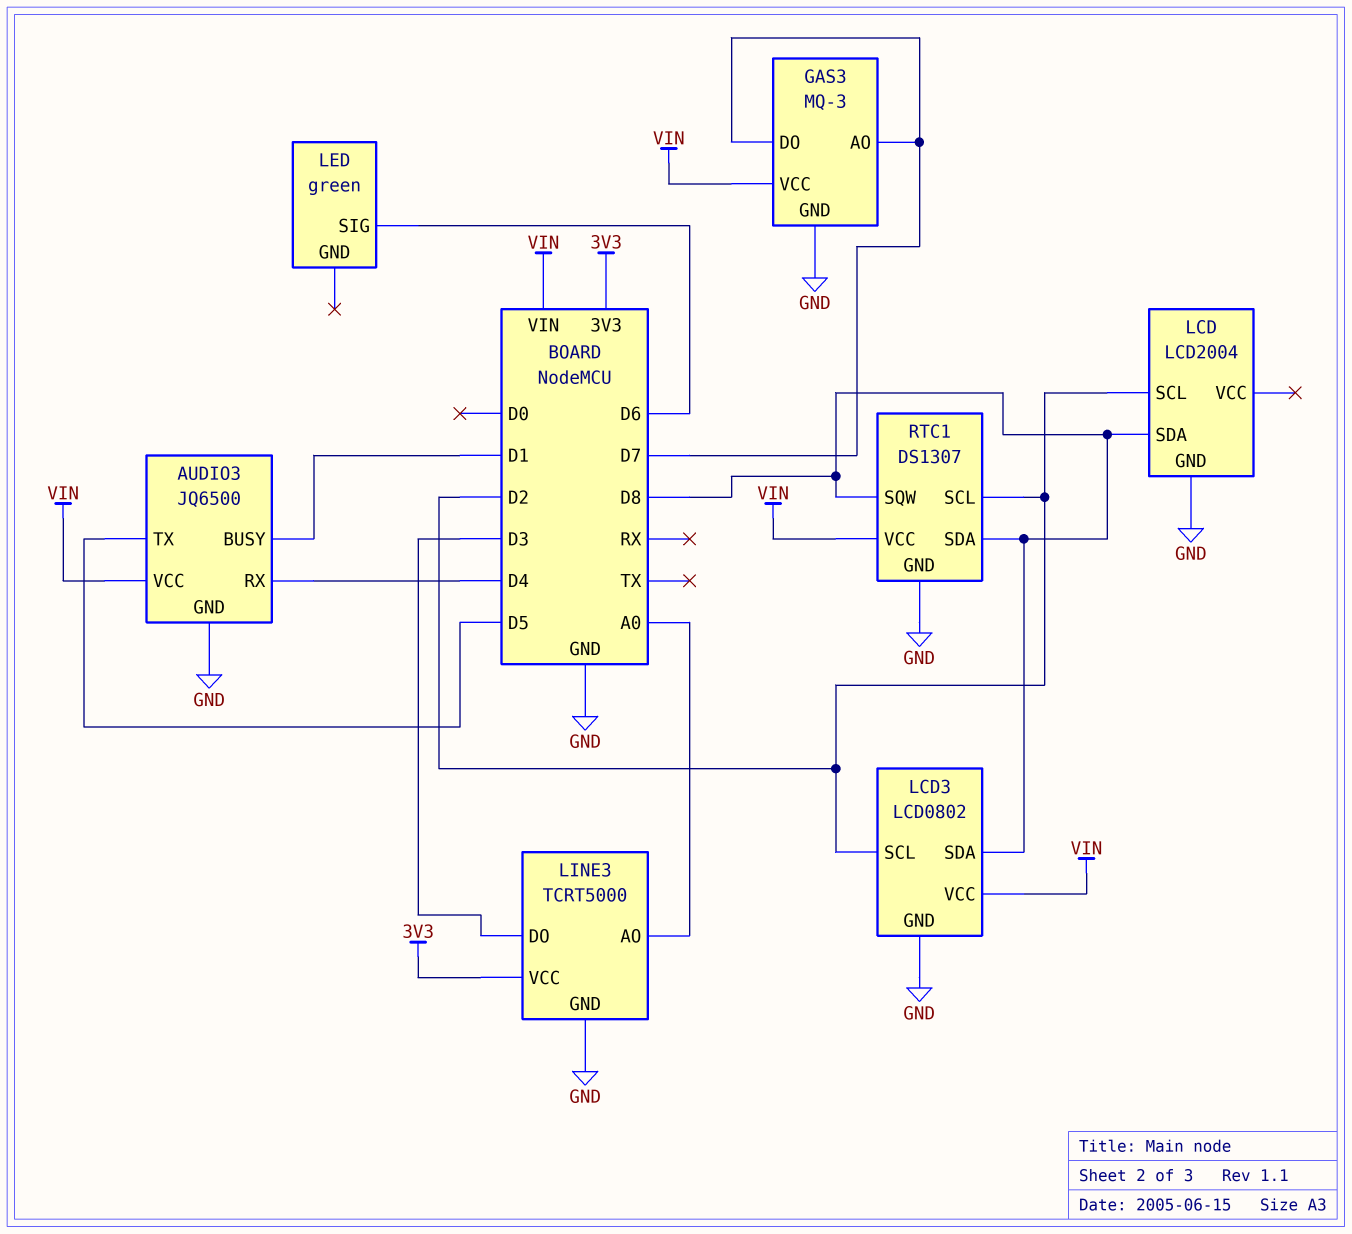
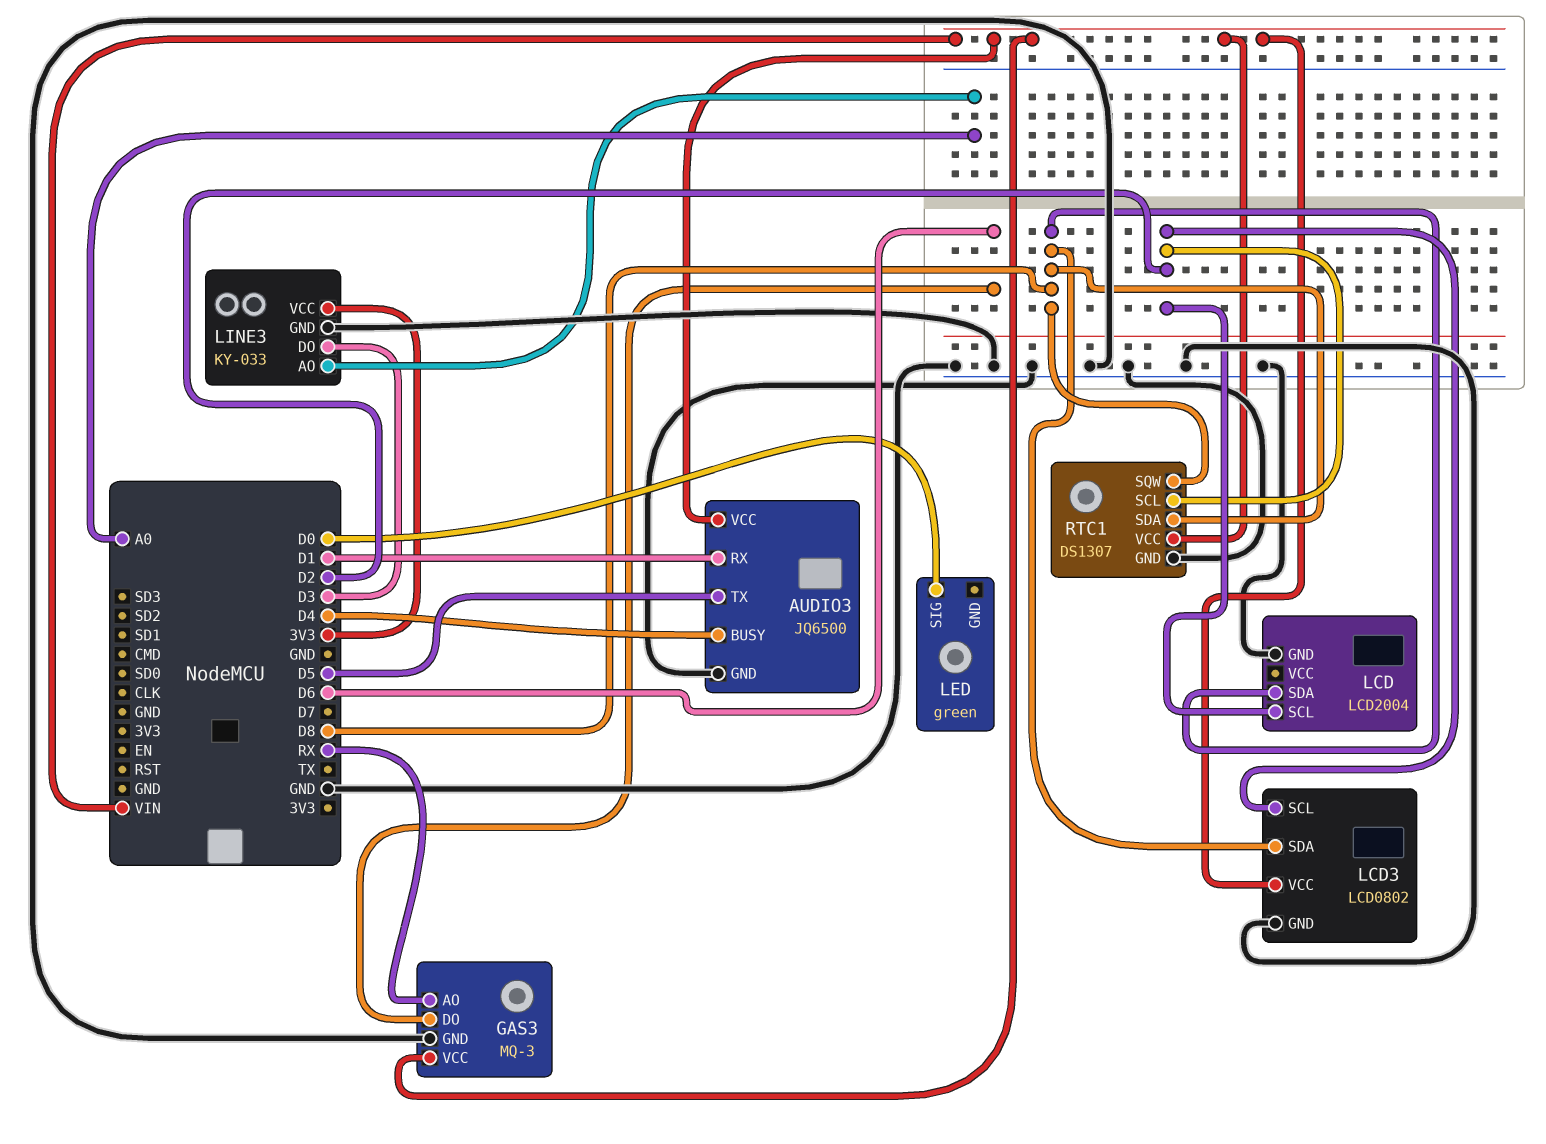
AUDIO3 pin BUSY: D1 -> D4
AUDIO3 pin RX: D4 -> D1
GAS3 pin AO: D7 -> RX
GAS3 pin DO: D7 -> D6
LED pin SIG: D6 -> D0
LINE3: TCRT5000 -> KY-033

